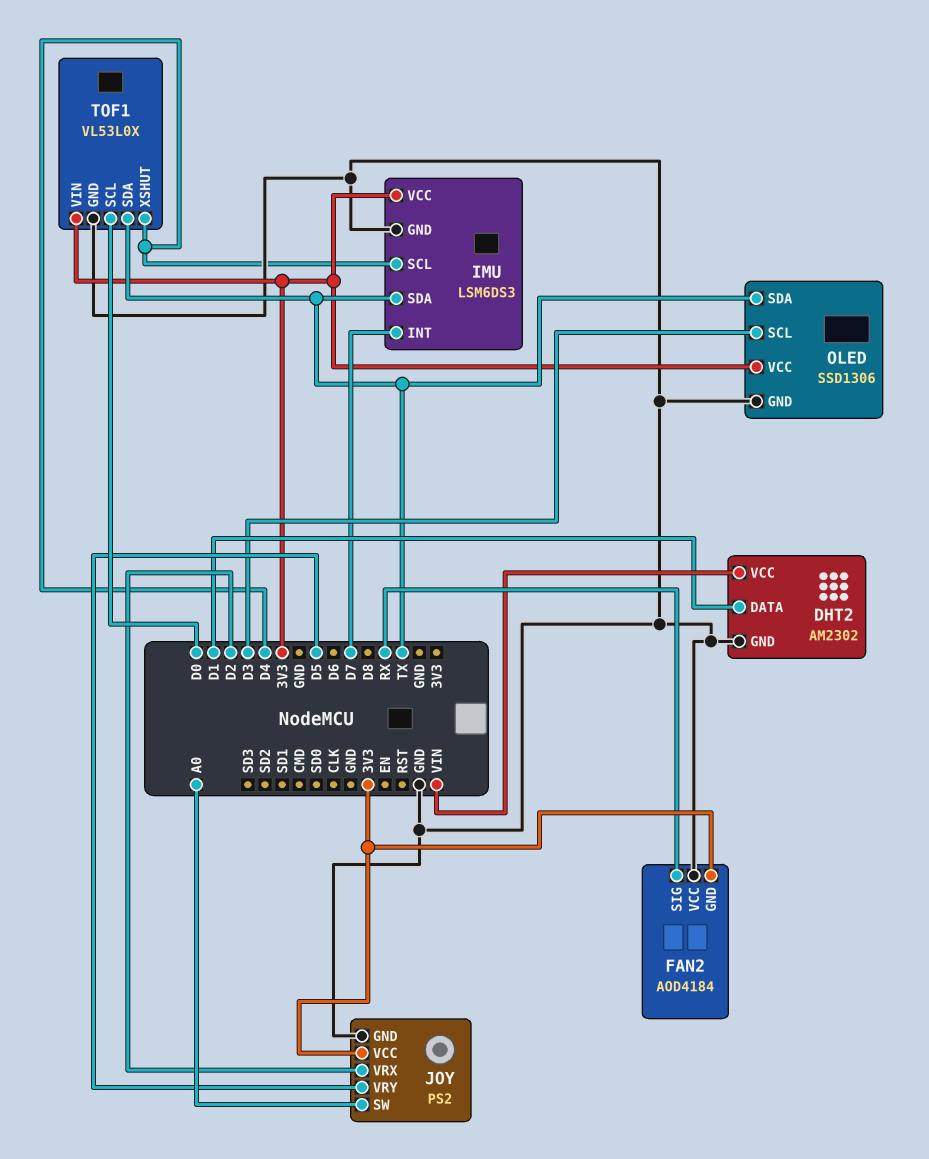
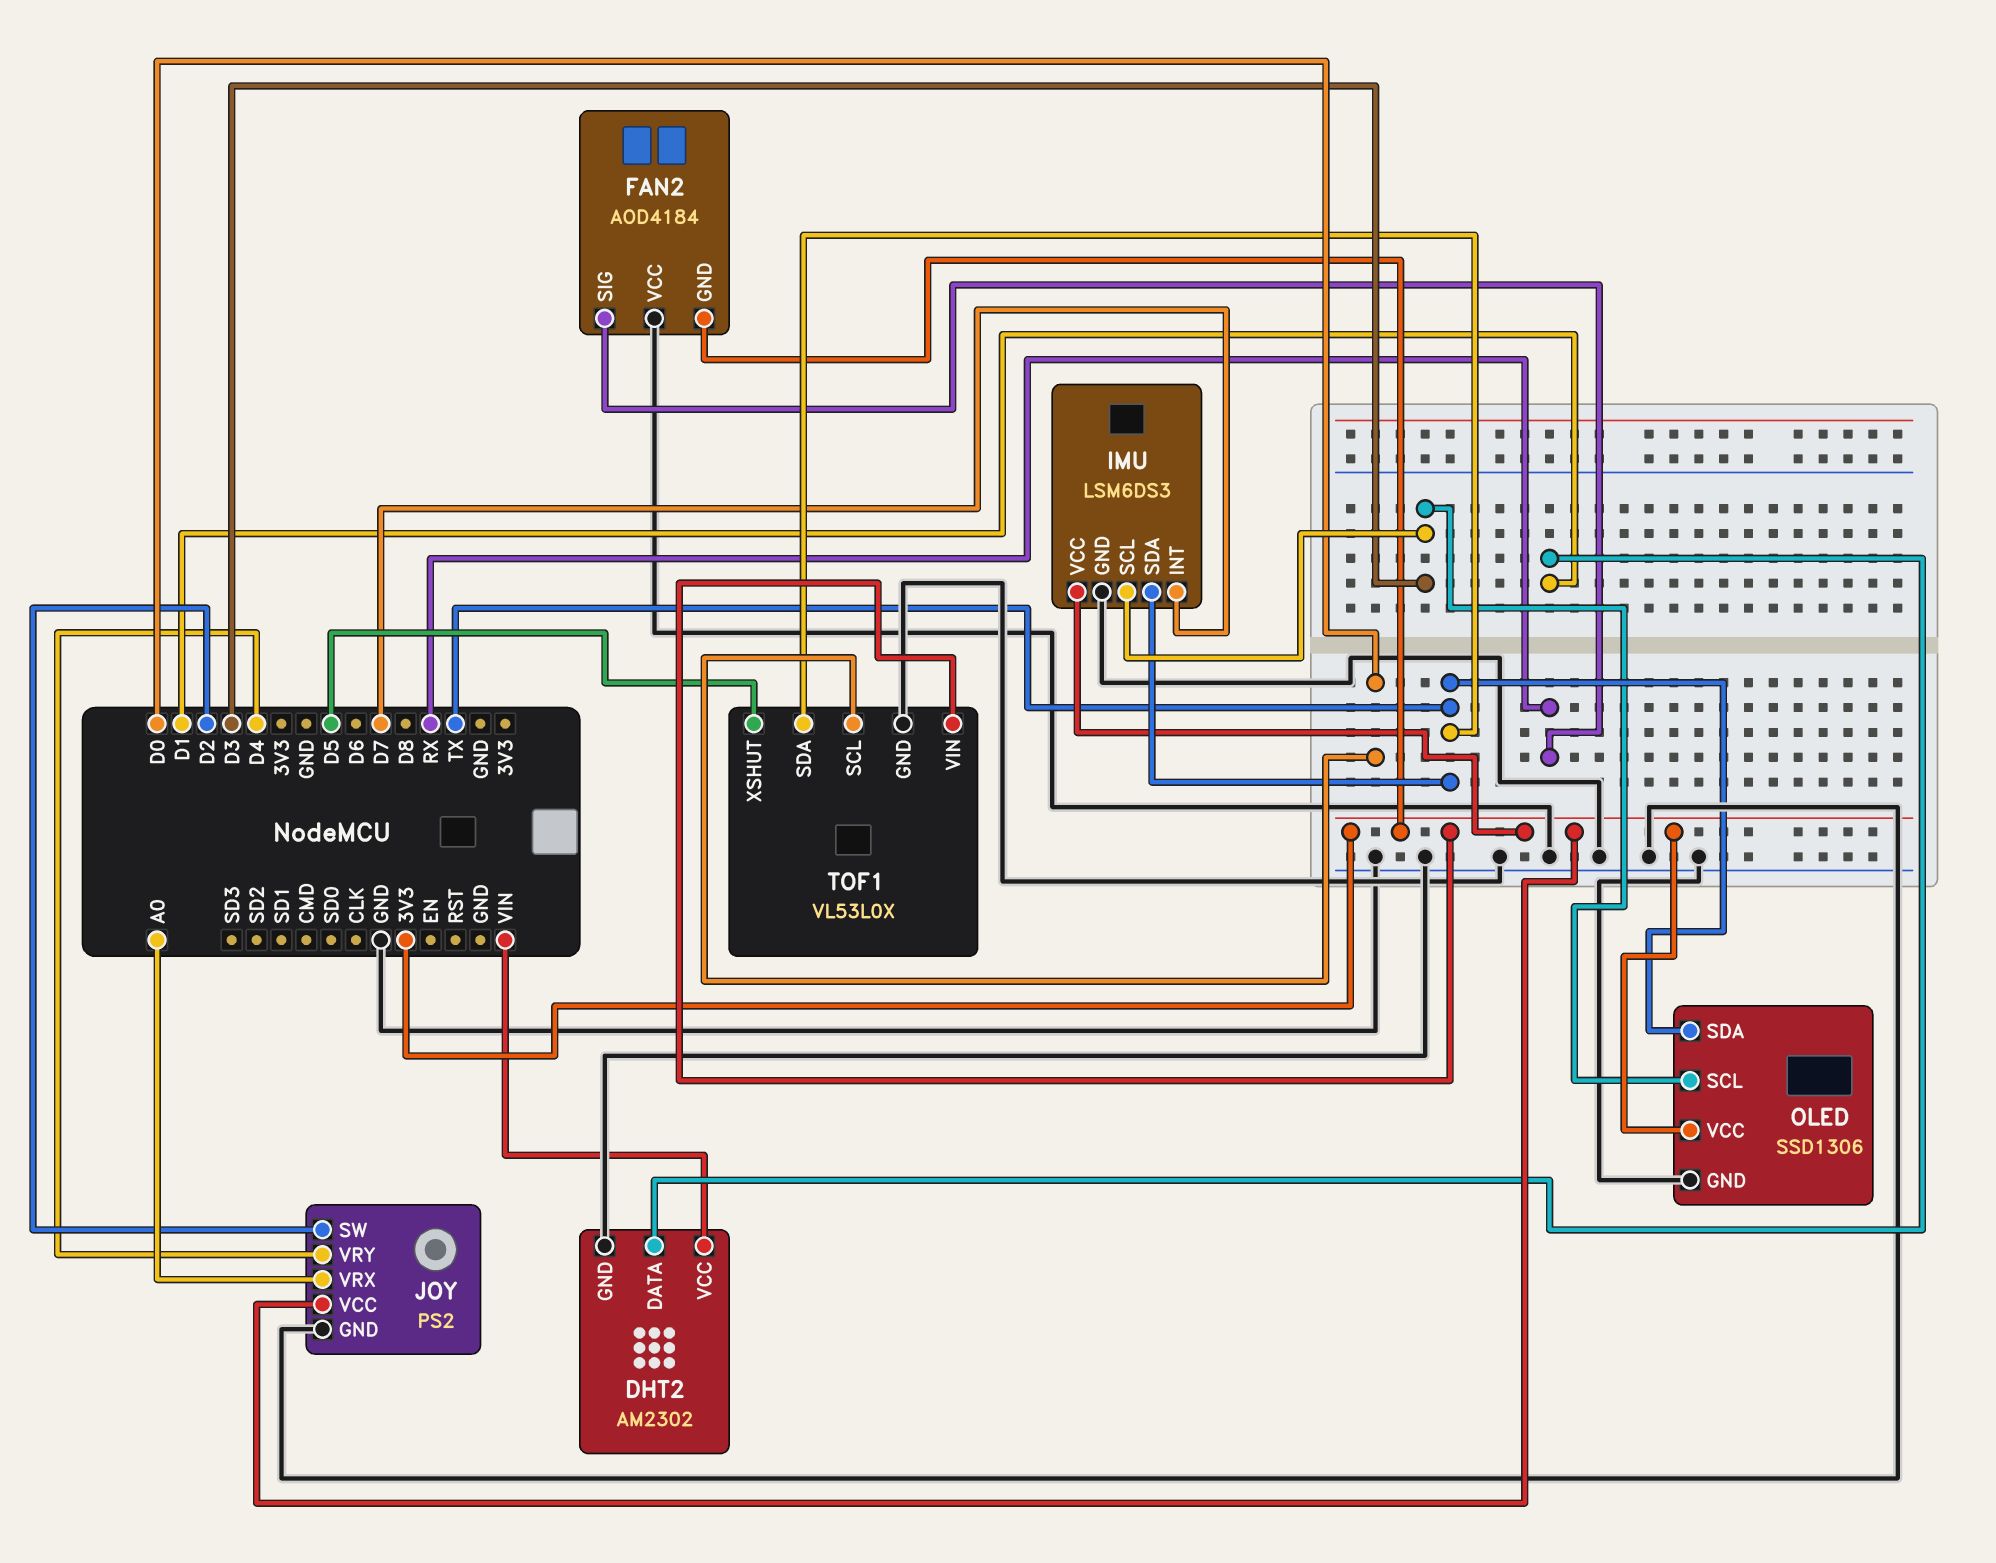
IMU pin SCL: D4 -> D3
JOY pin SW: A0 -> D2
JOY pin VRX: D2 -> A0
JOY pin VRY: D5 -> D4
TOF1 pin XSHUT: D4 -> D5

